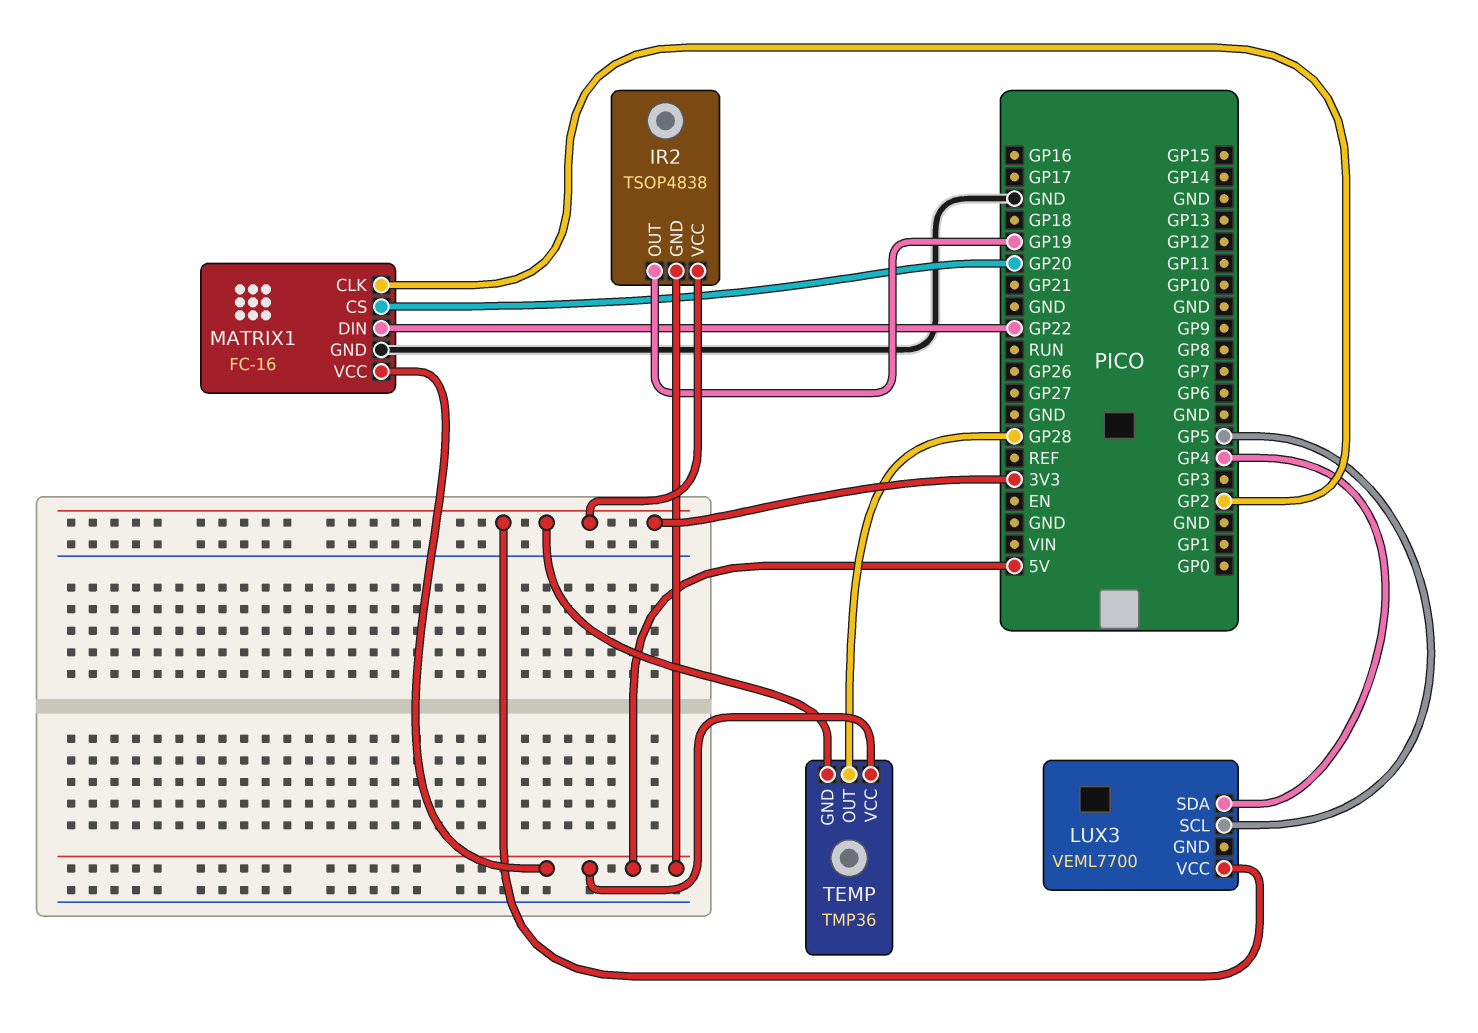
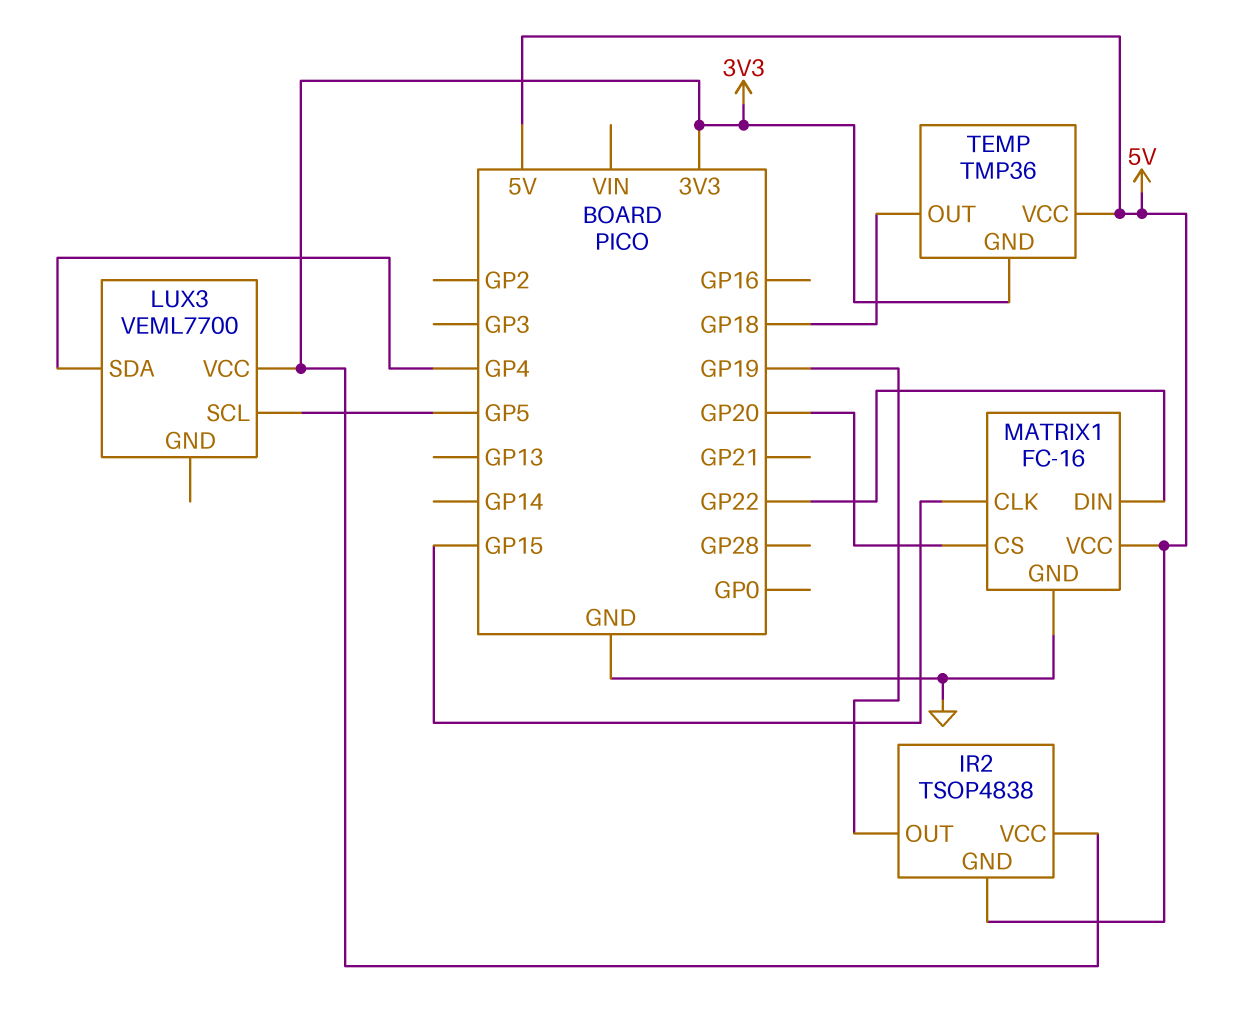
MATRIX1 pin CLK: GP2 -> GP15
TEMP pin OUT: GP28 -> GP18

